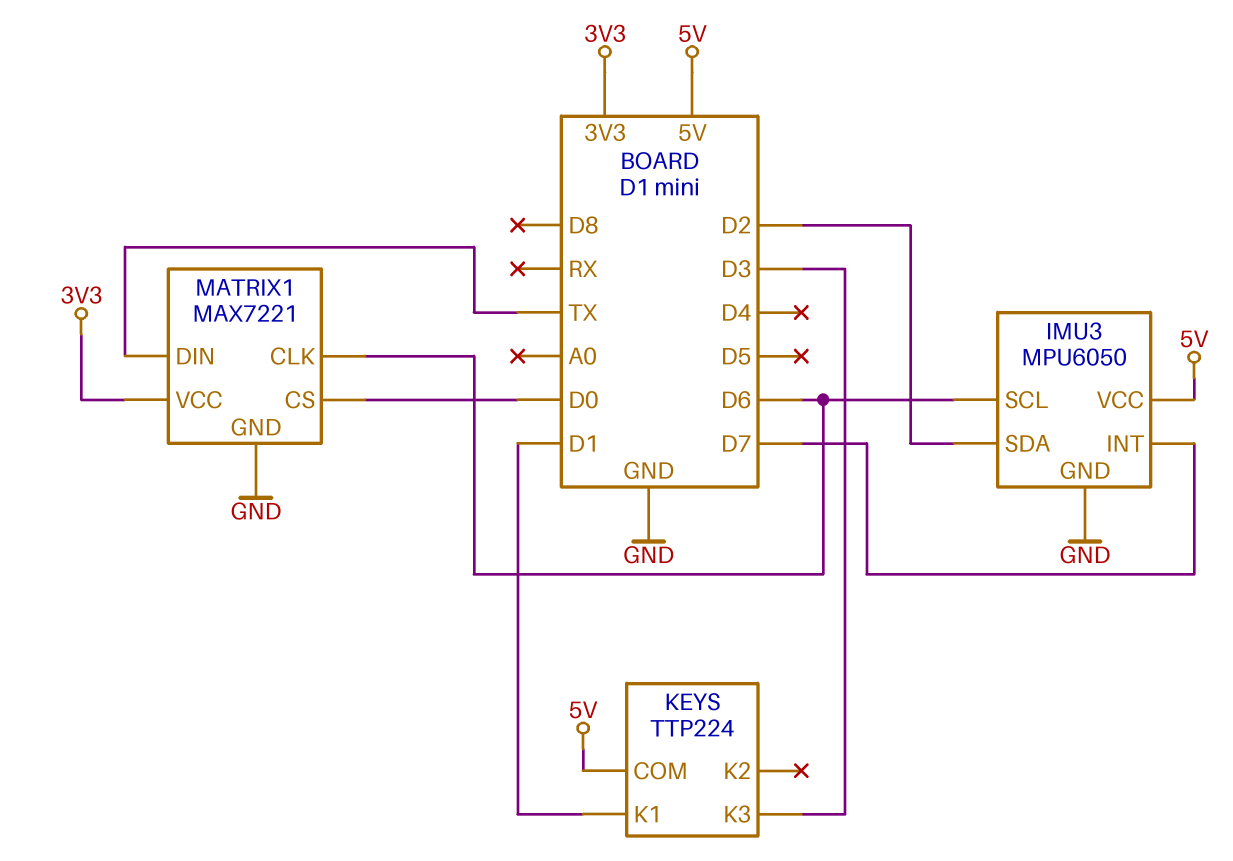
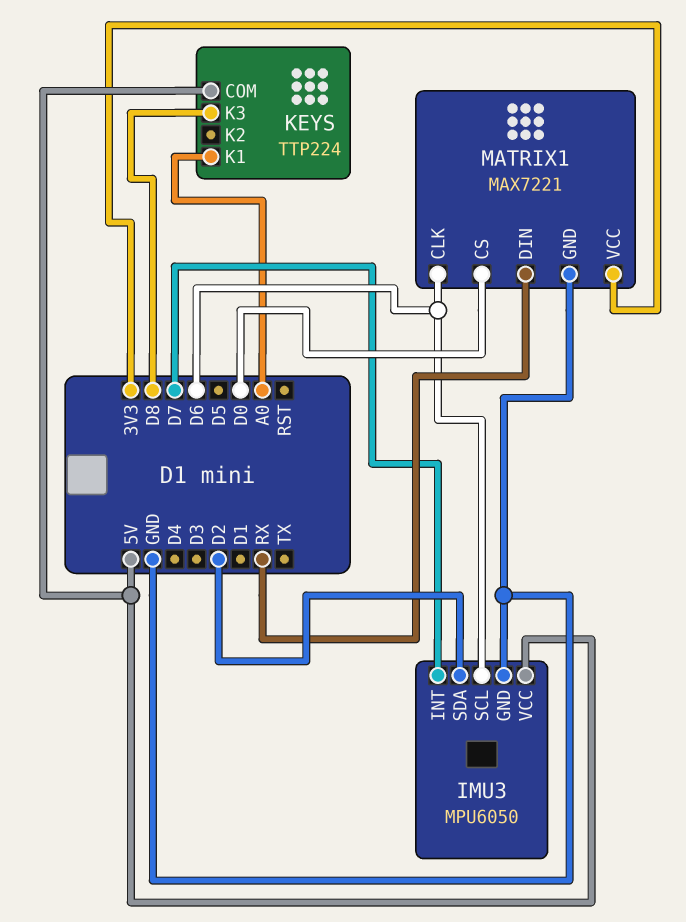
KEYS pin K1: D1 -> A0
KEYS pin K3: D3 -> D8
MATRIX1 pin DIN: TX -> RX

